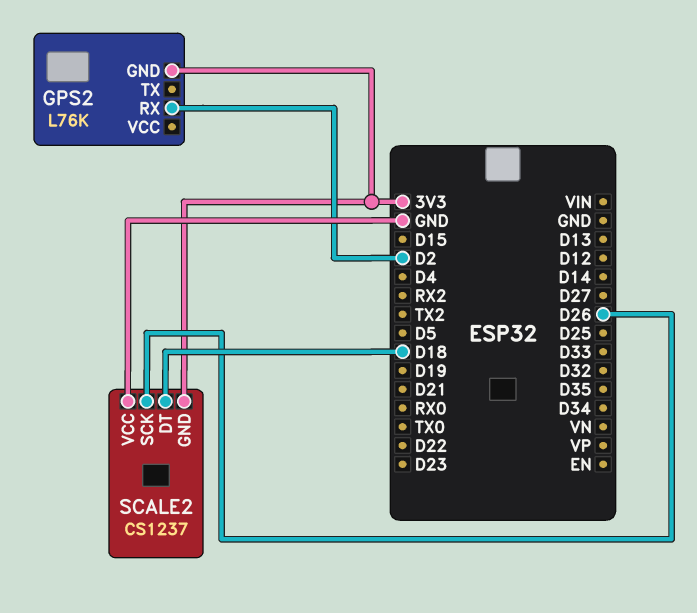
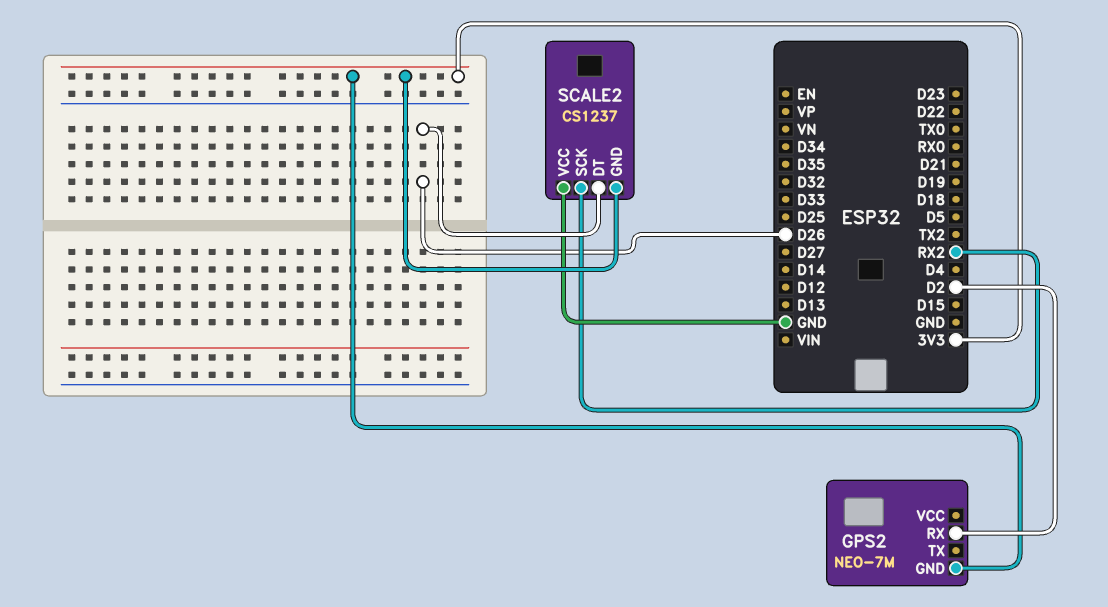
GPS2: L76K -> NEO-7M
SCALE2 pin DT: D18 -> D26
SCALE2 pin SCK: D26 -> RX2

